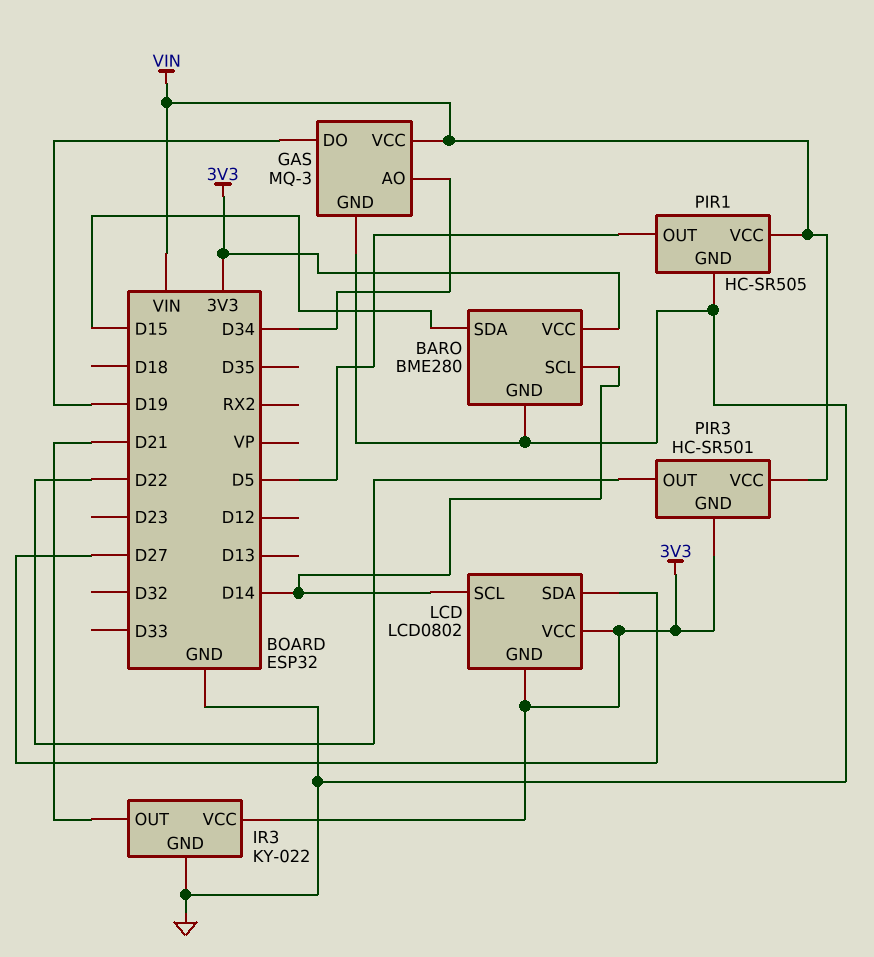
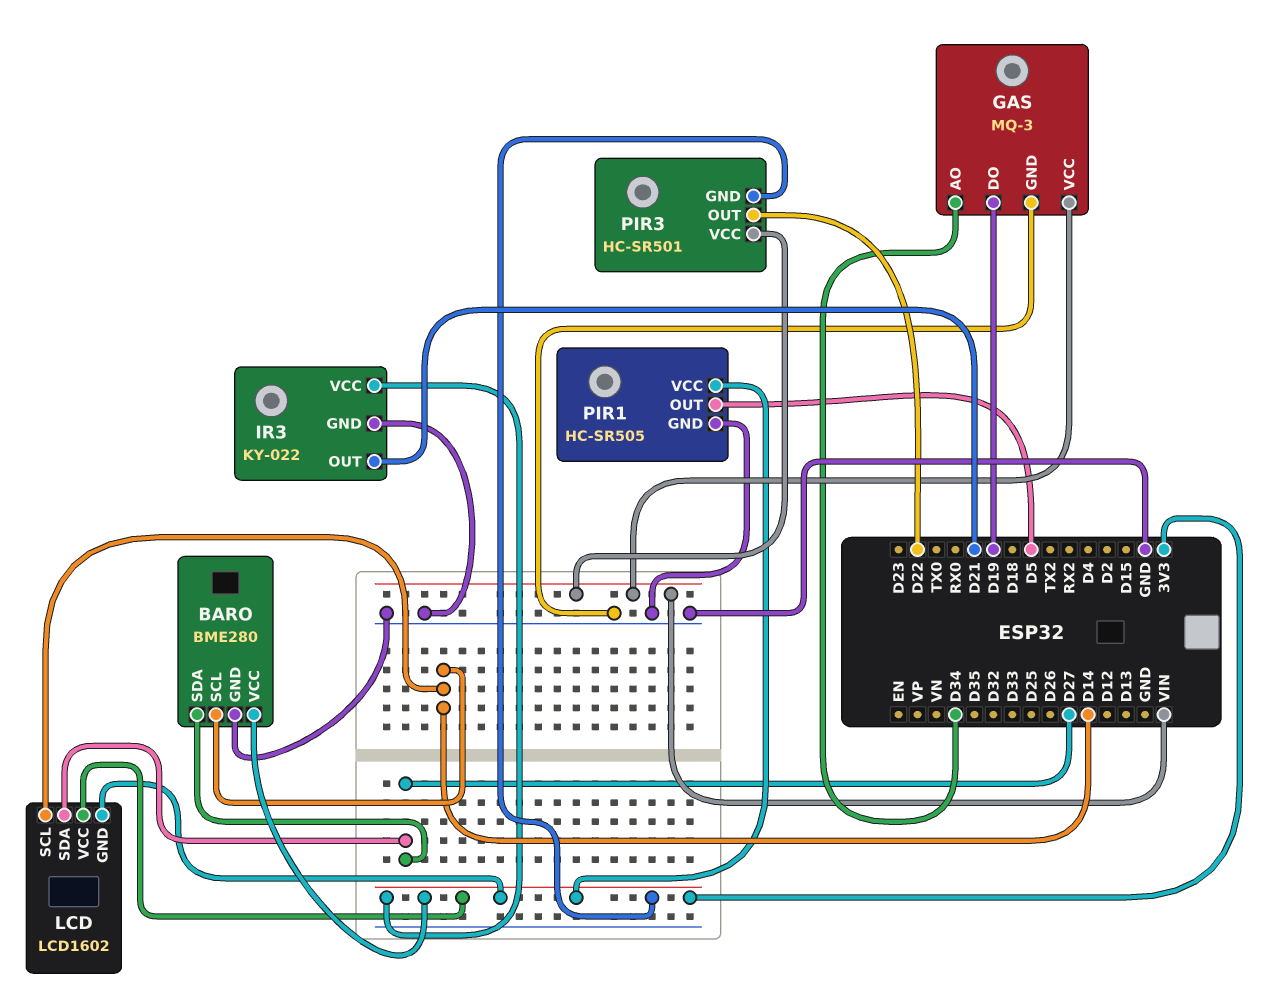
BARO pin SDA: D15 -> D27
LCD: LCD0802 -> LCD1602
PIR1 pin VCC: VIN -> 3V3

